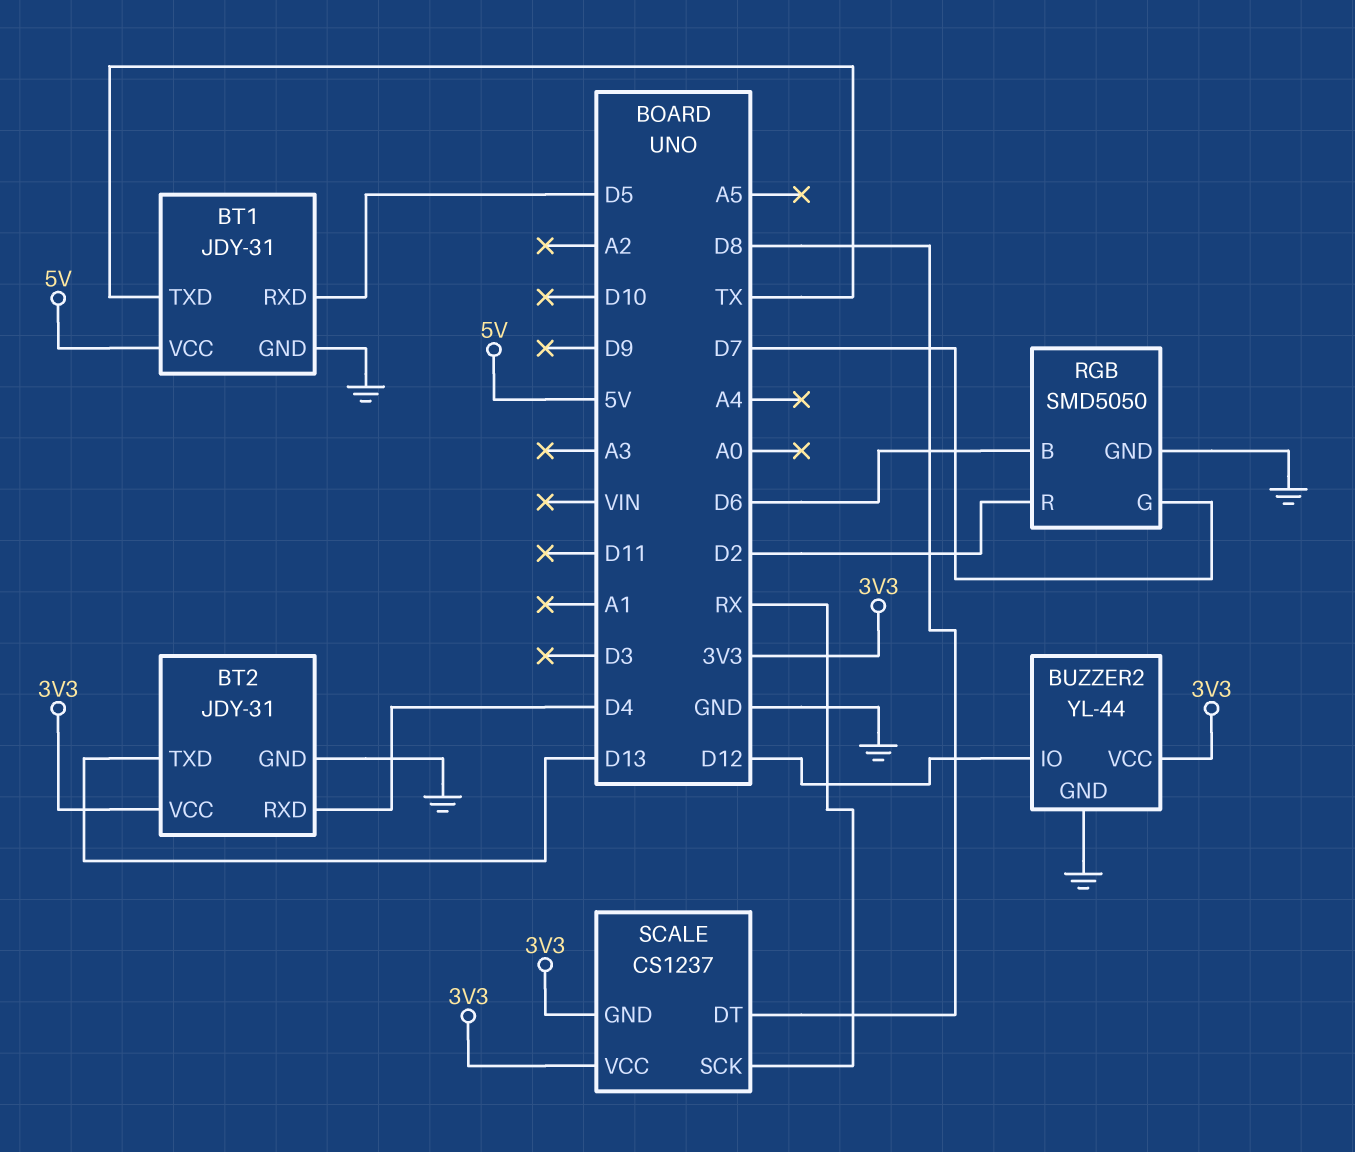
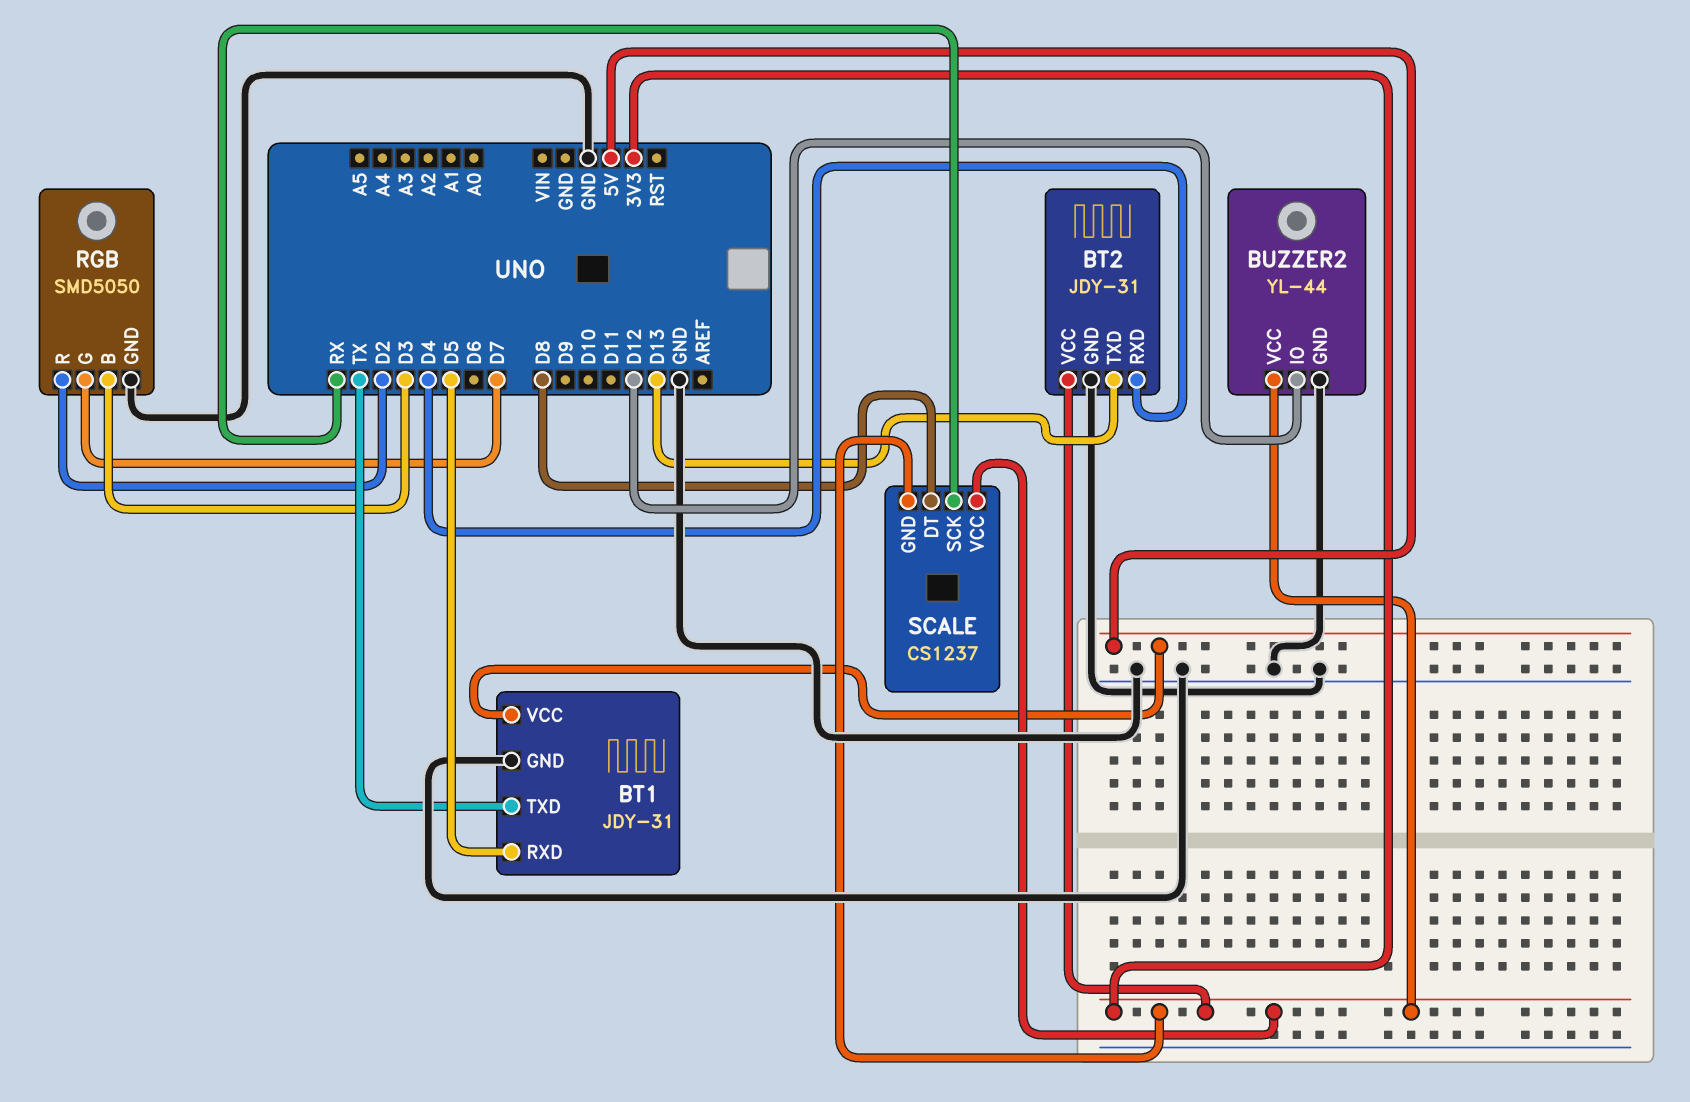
RGB pin B: D6 -> D3

